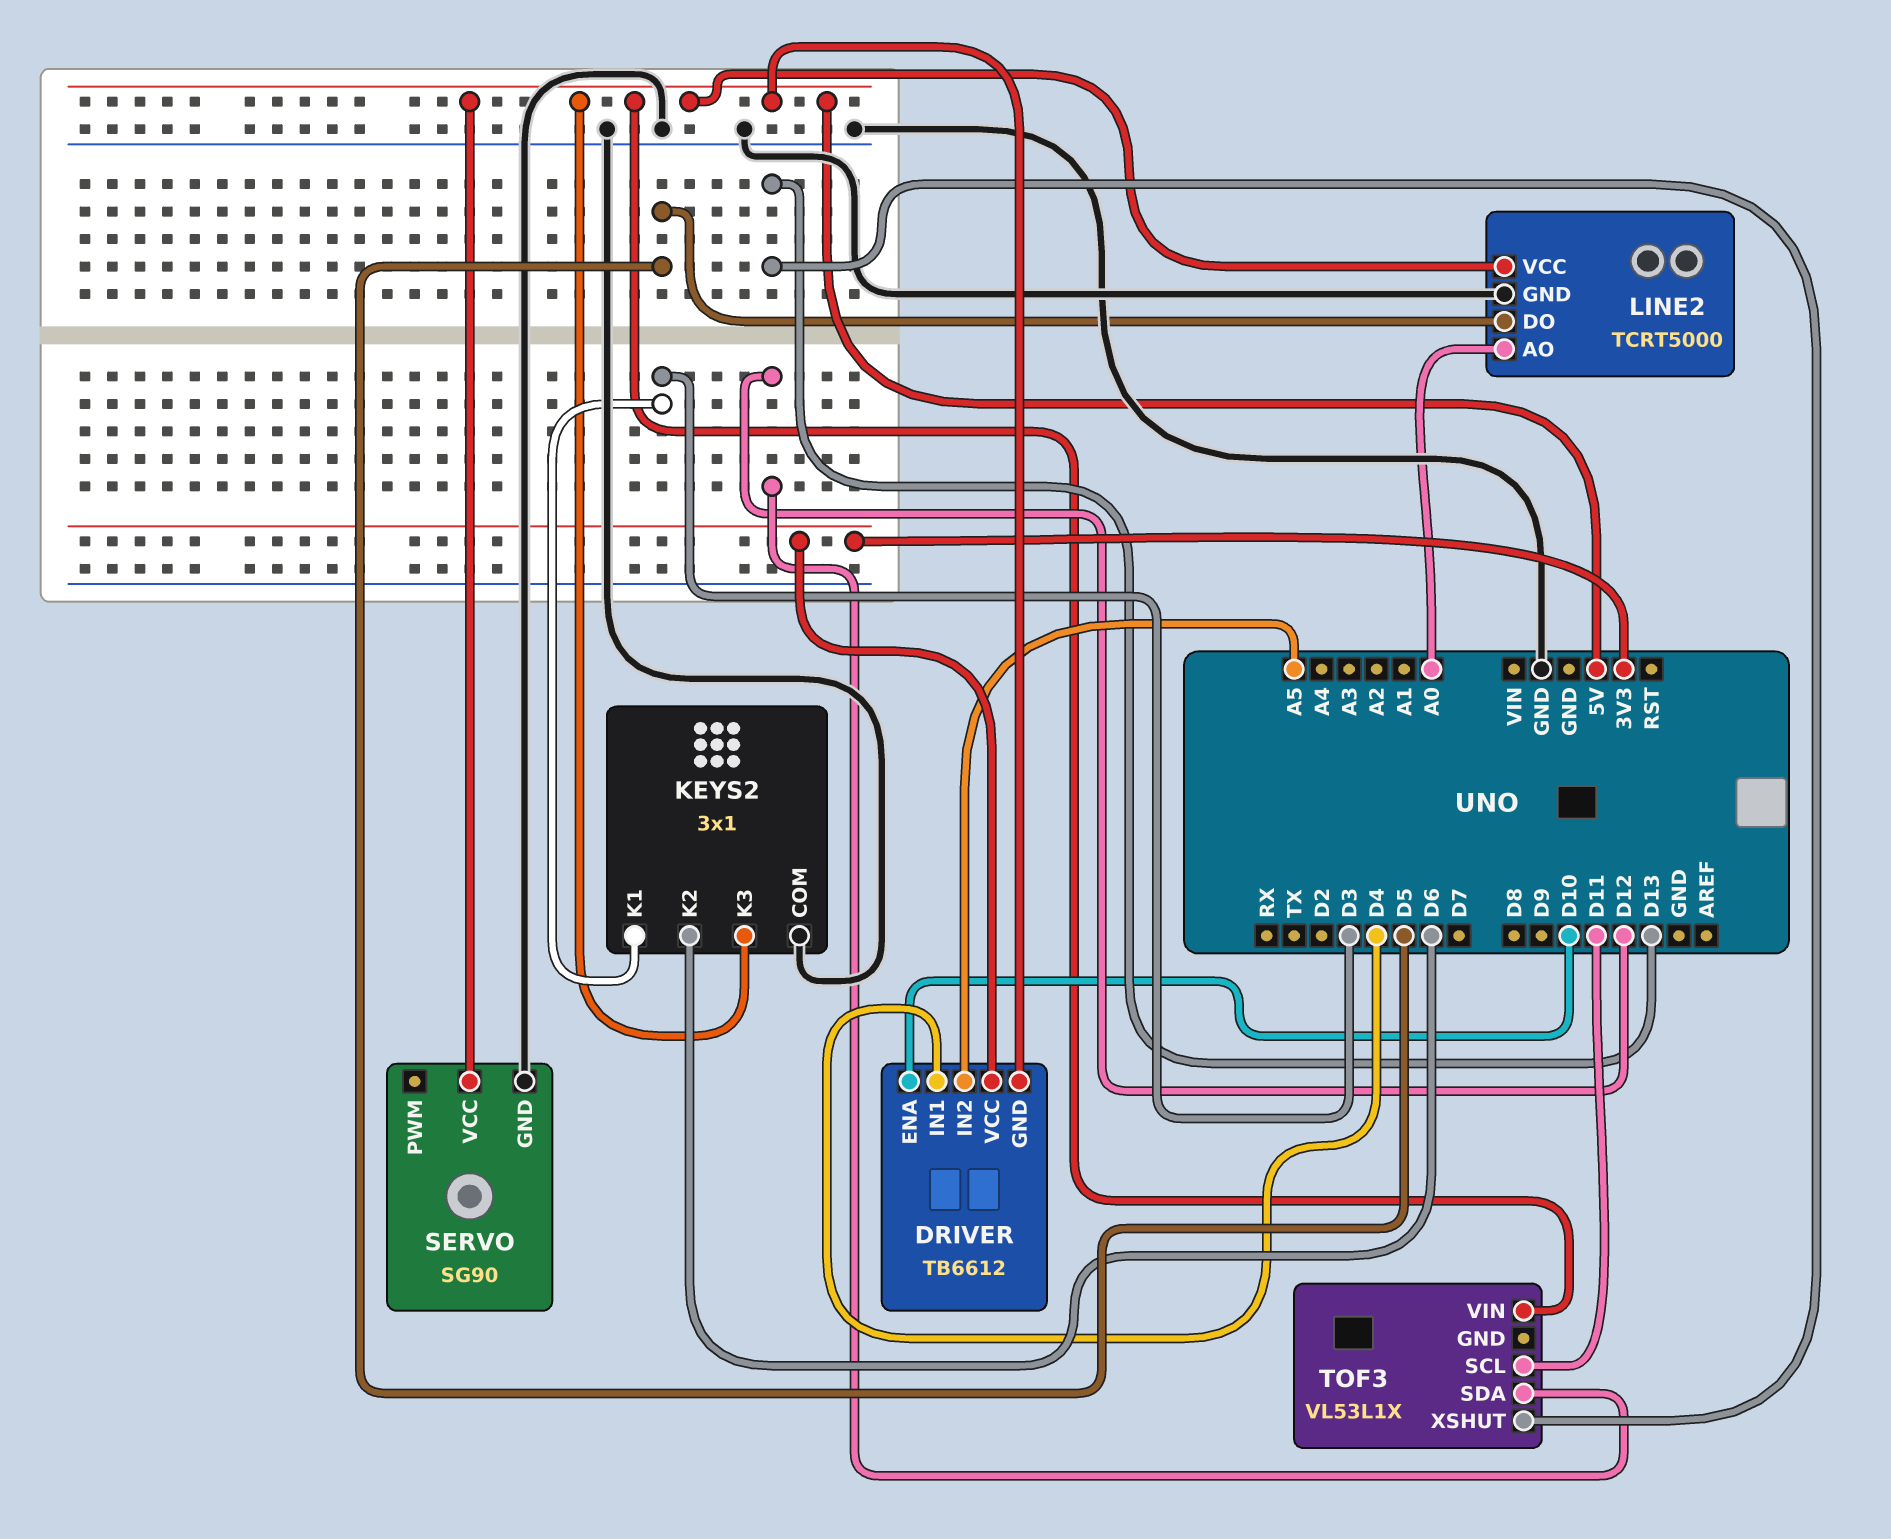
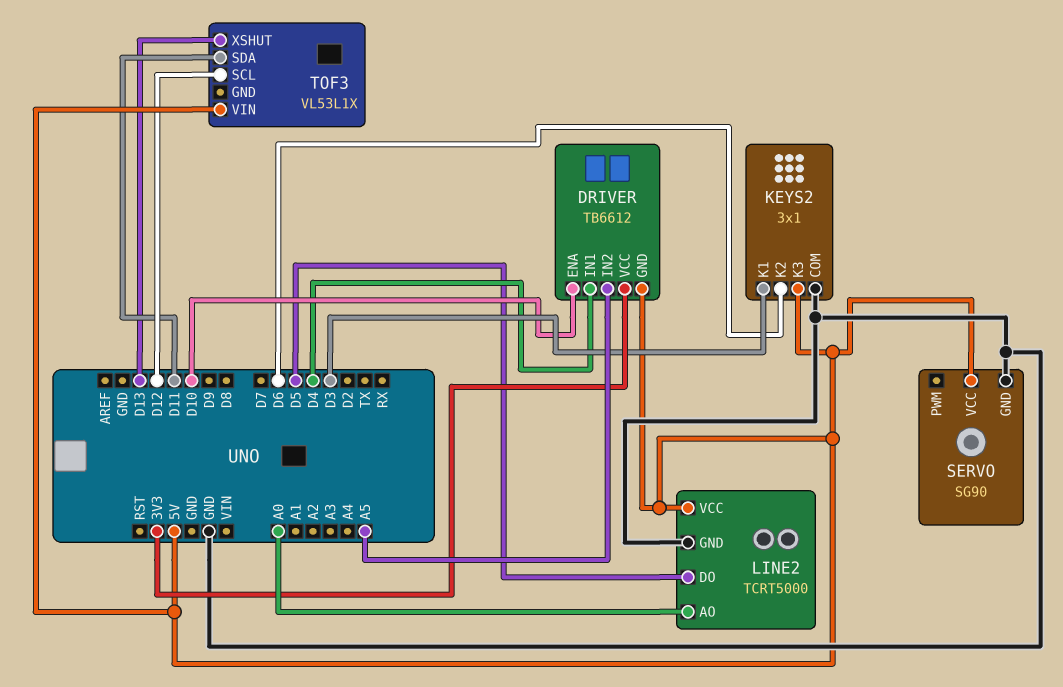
TOF3 pin SCL: D11 -> D12
TOF3 pin SDA: D12 -> D11

